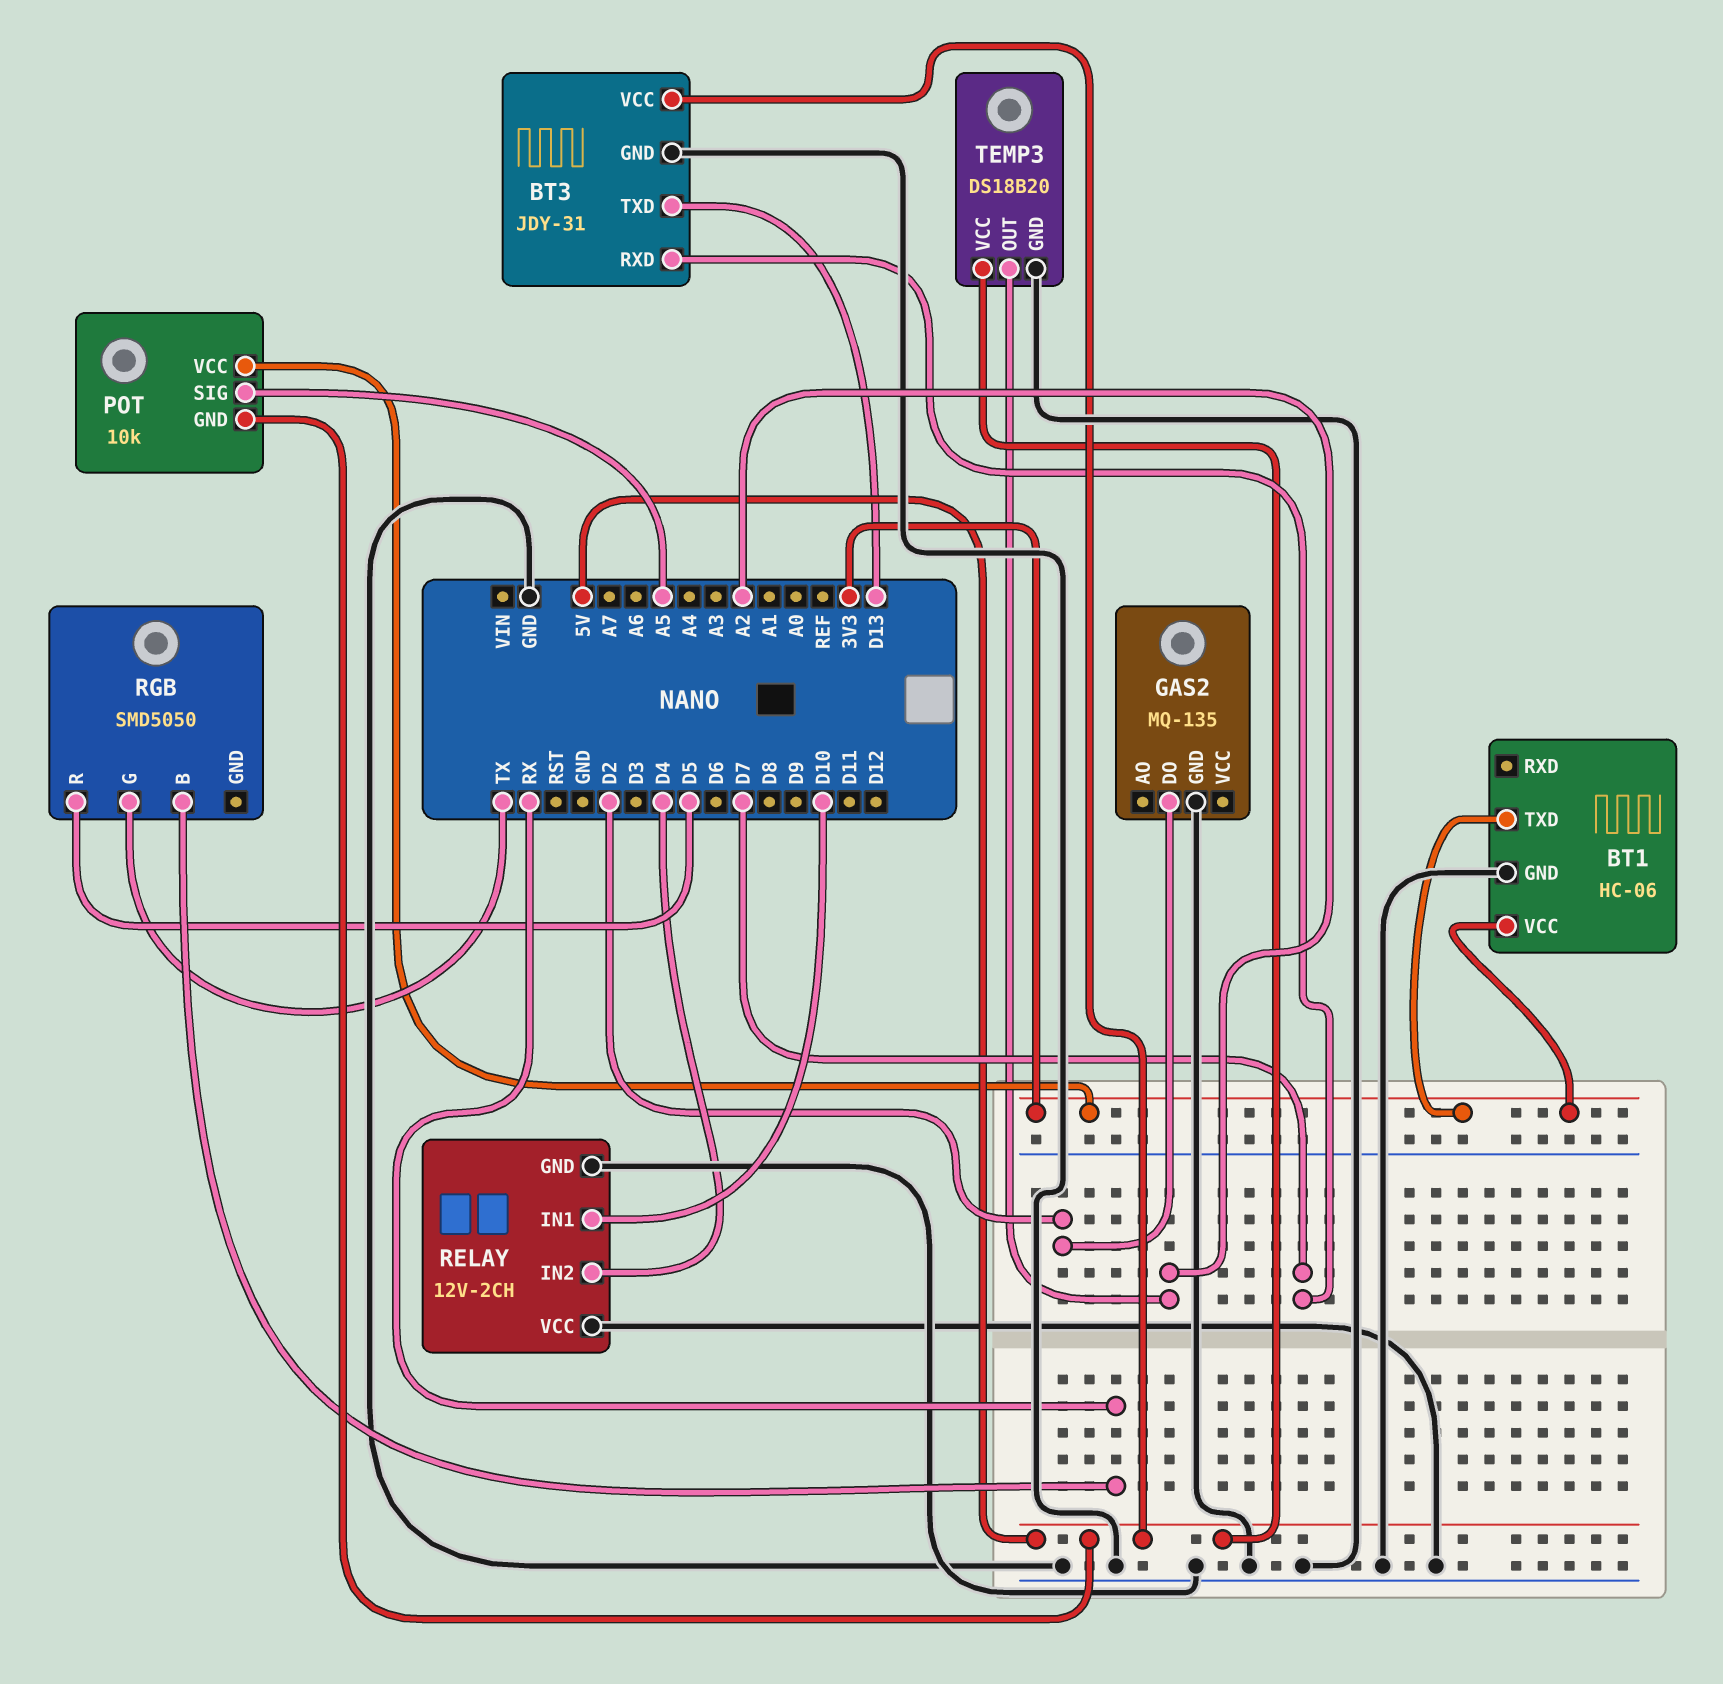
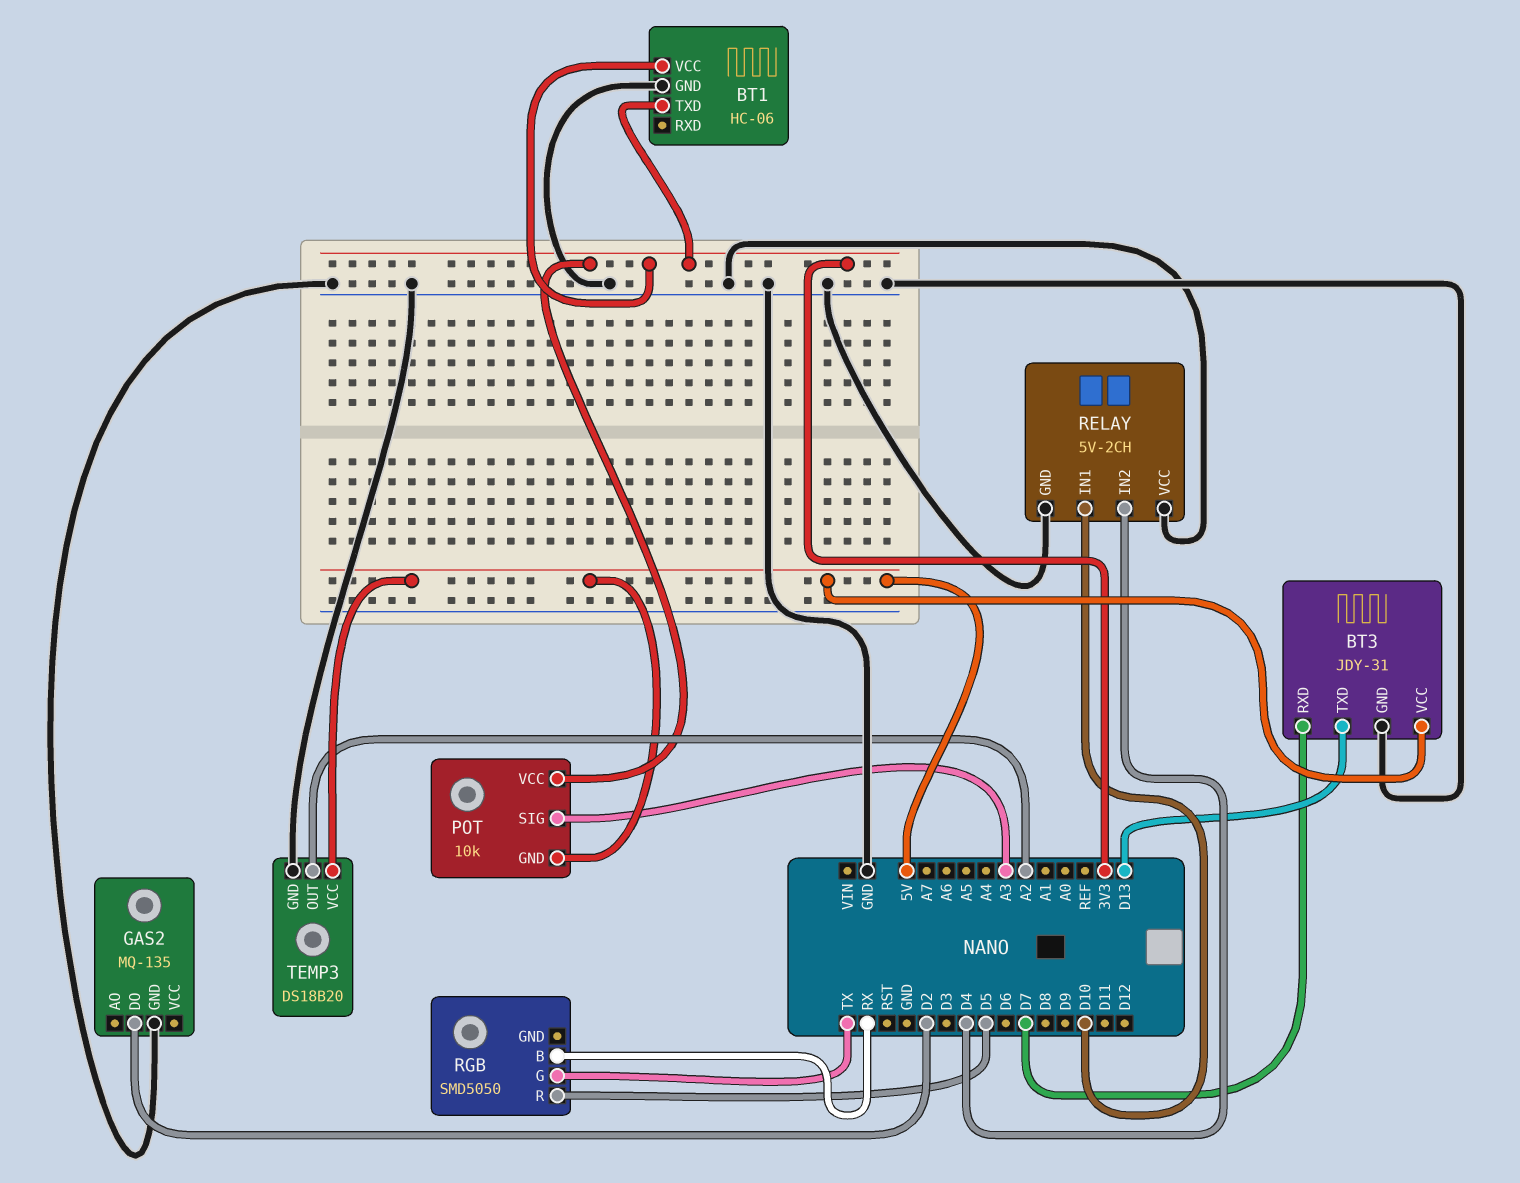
POT pin SIG: A5 -> A3
RELAY: 12V-2CH -> 5V-2CH

